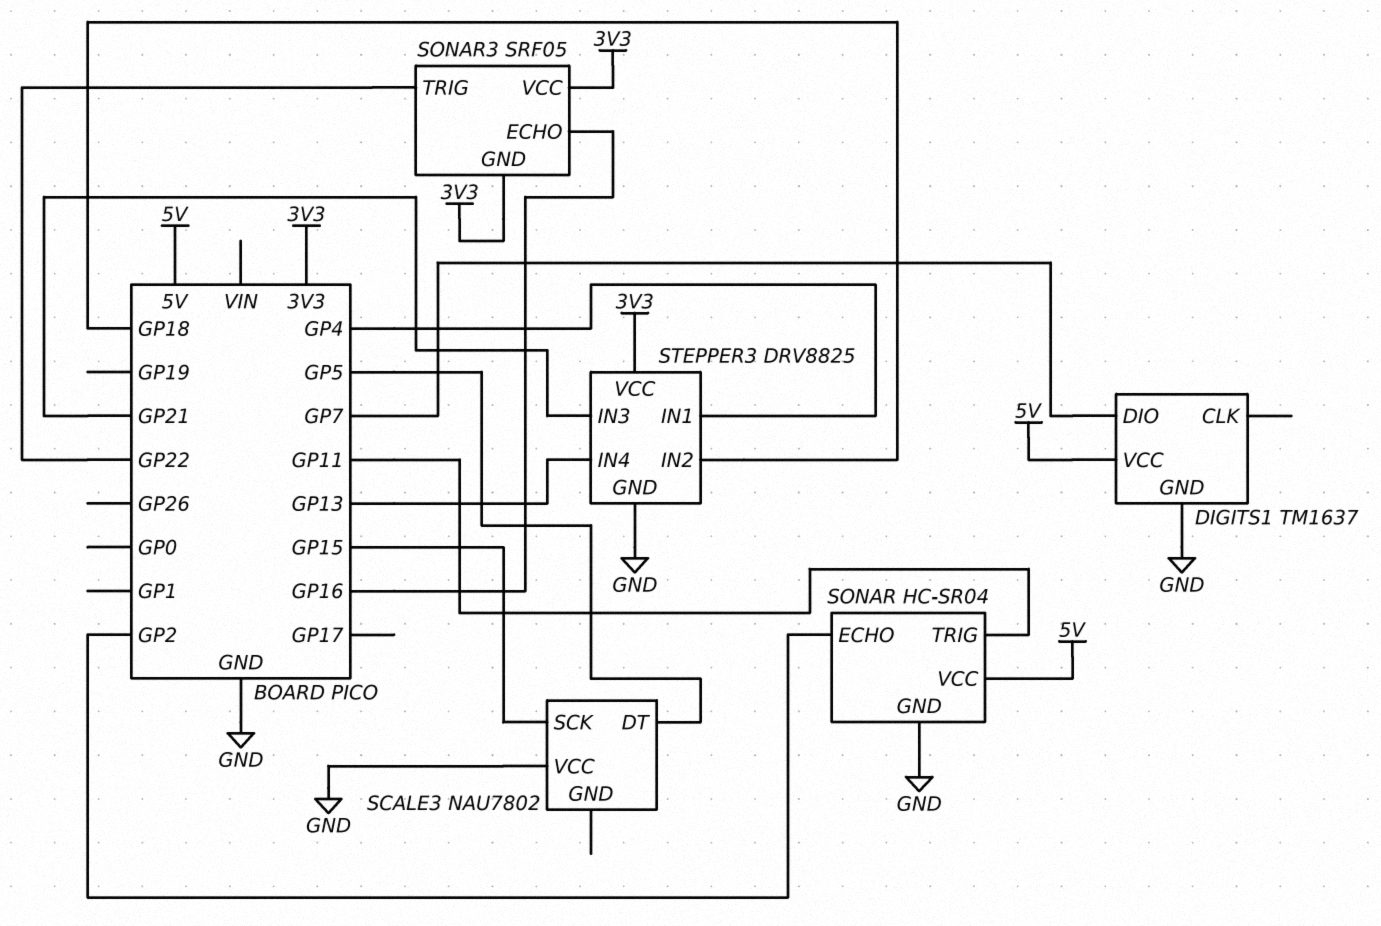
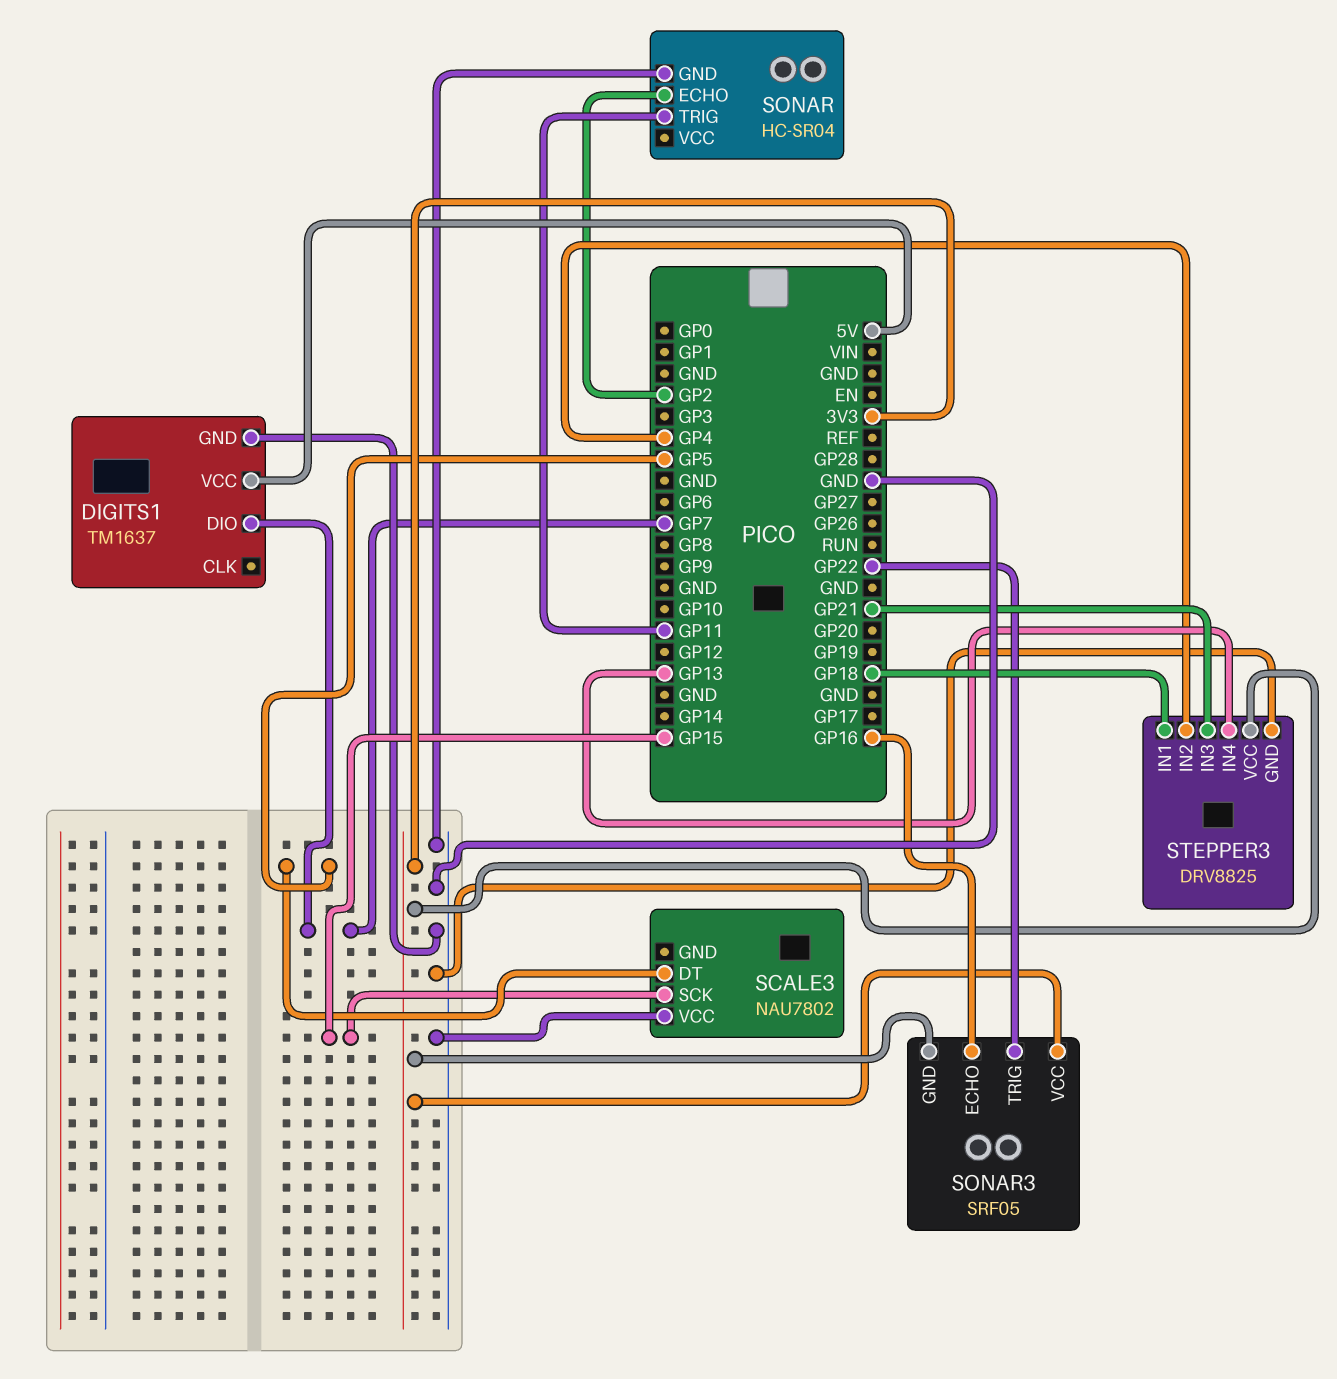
SONAR pin VCC: 5V -> none
STEPPER3 pin IN1: GP4 -> GP18
STEPPER3 pin IN2: GP18 -> GP4

